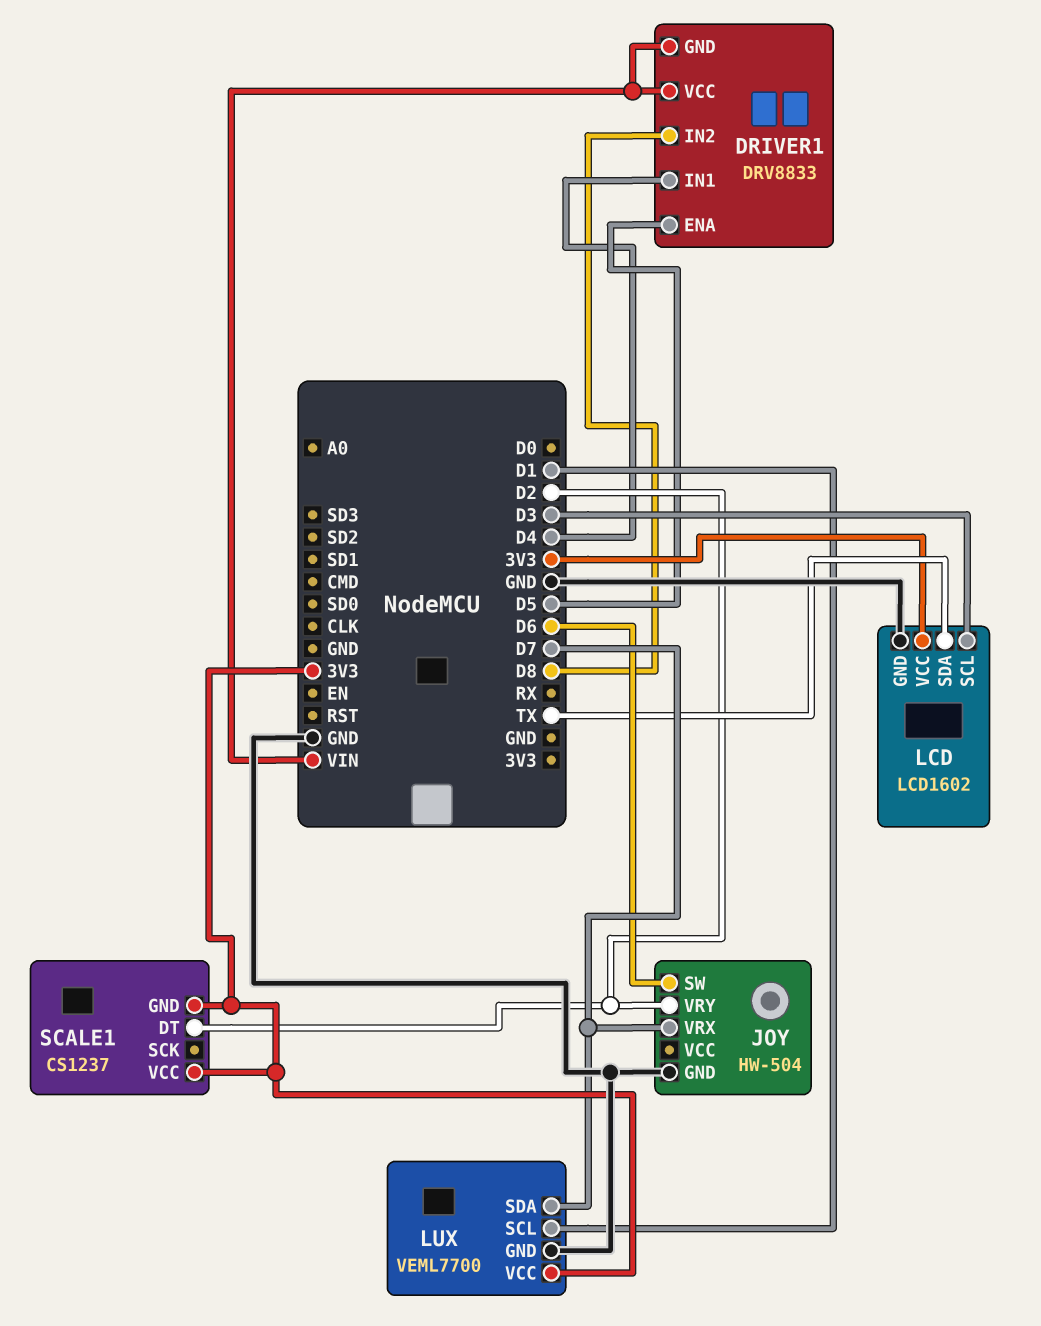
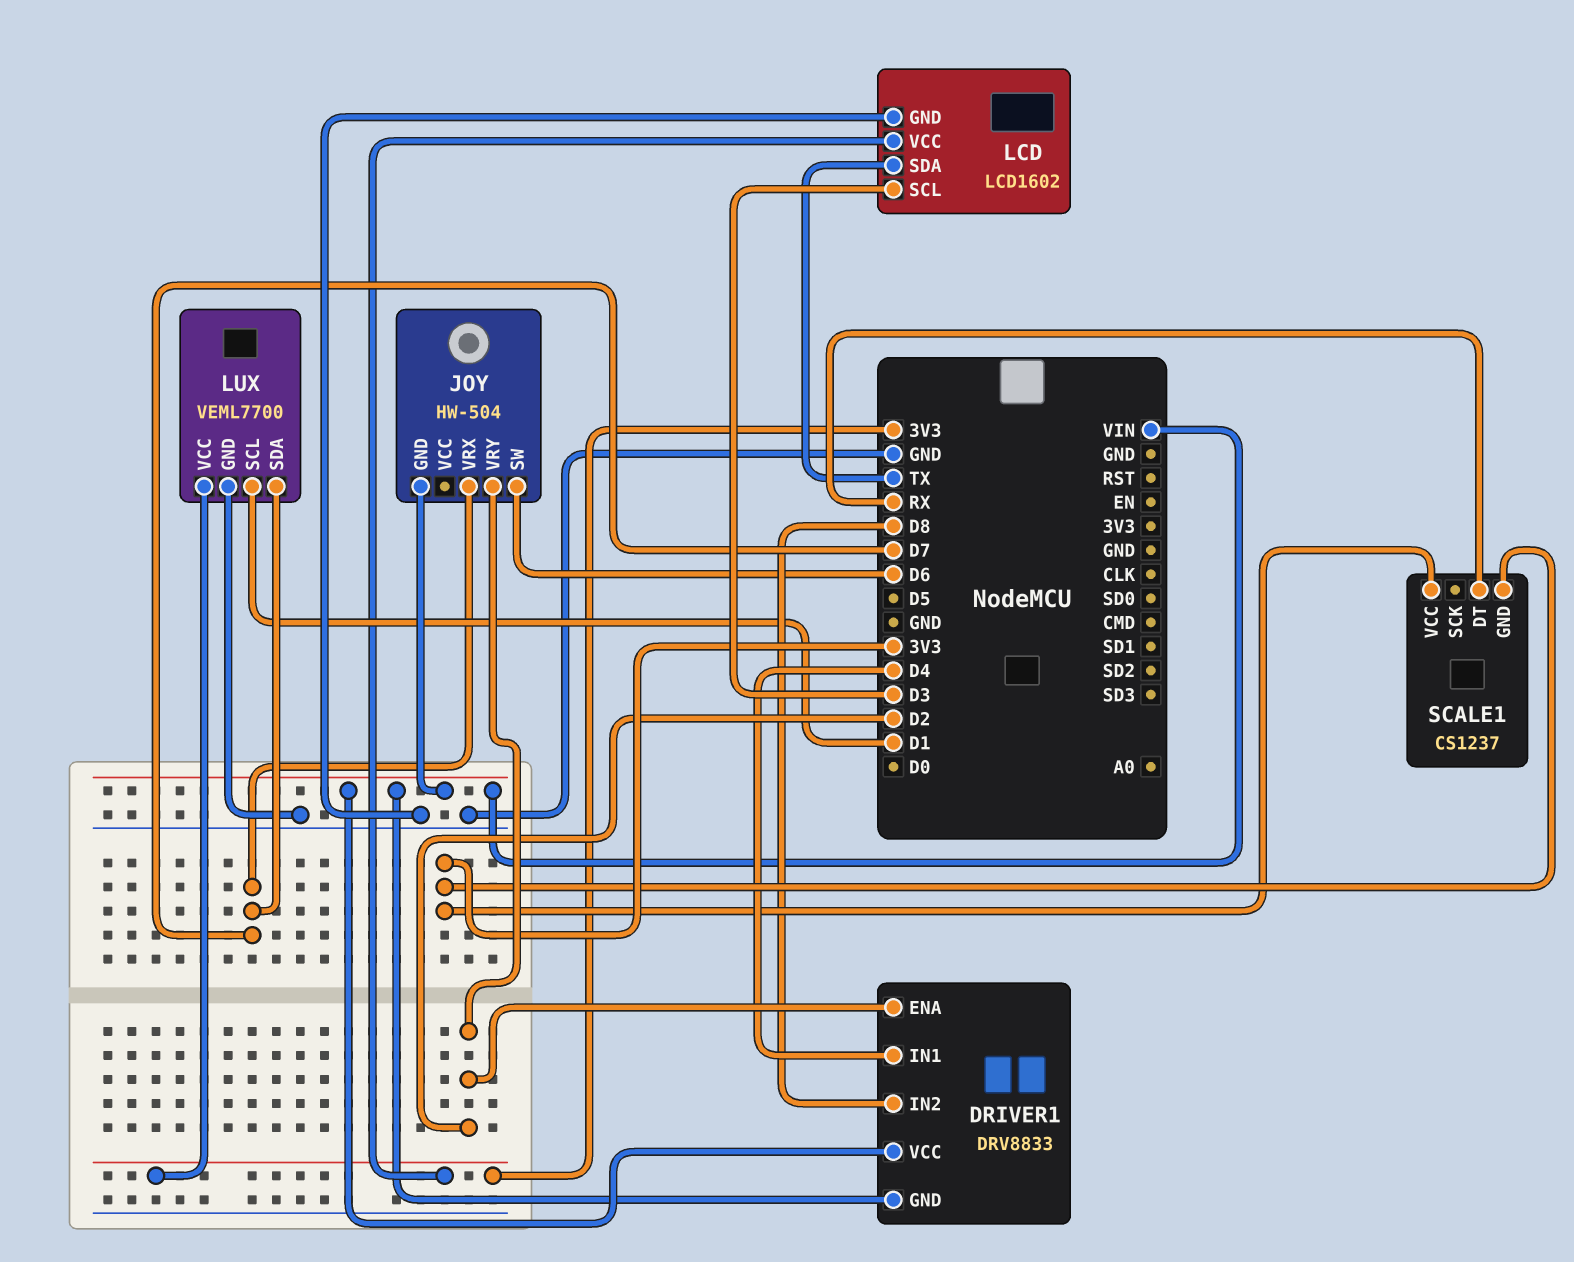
DRIVER1 pin ENA: D5 -> D2
JOY pin GND: GND -> VIN
SCALE1 pin DT: D2 -> RX

